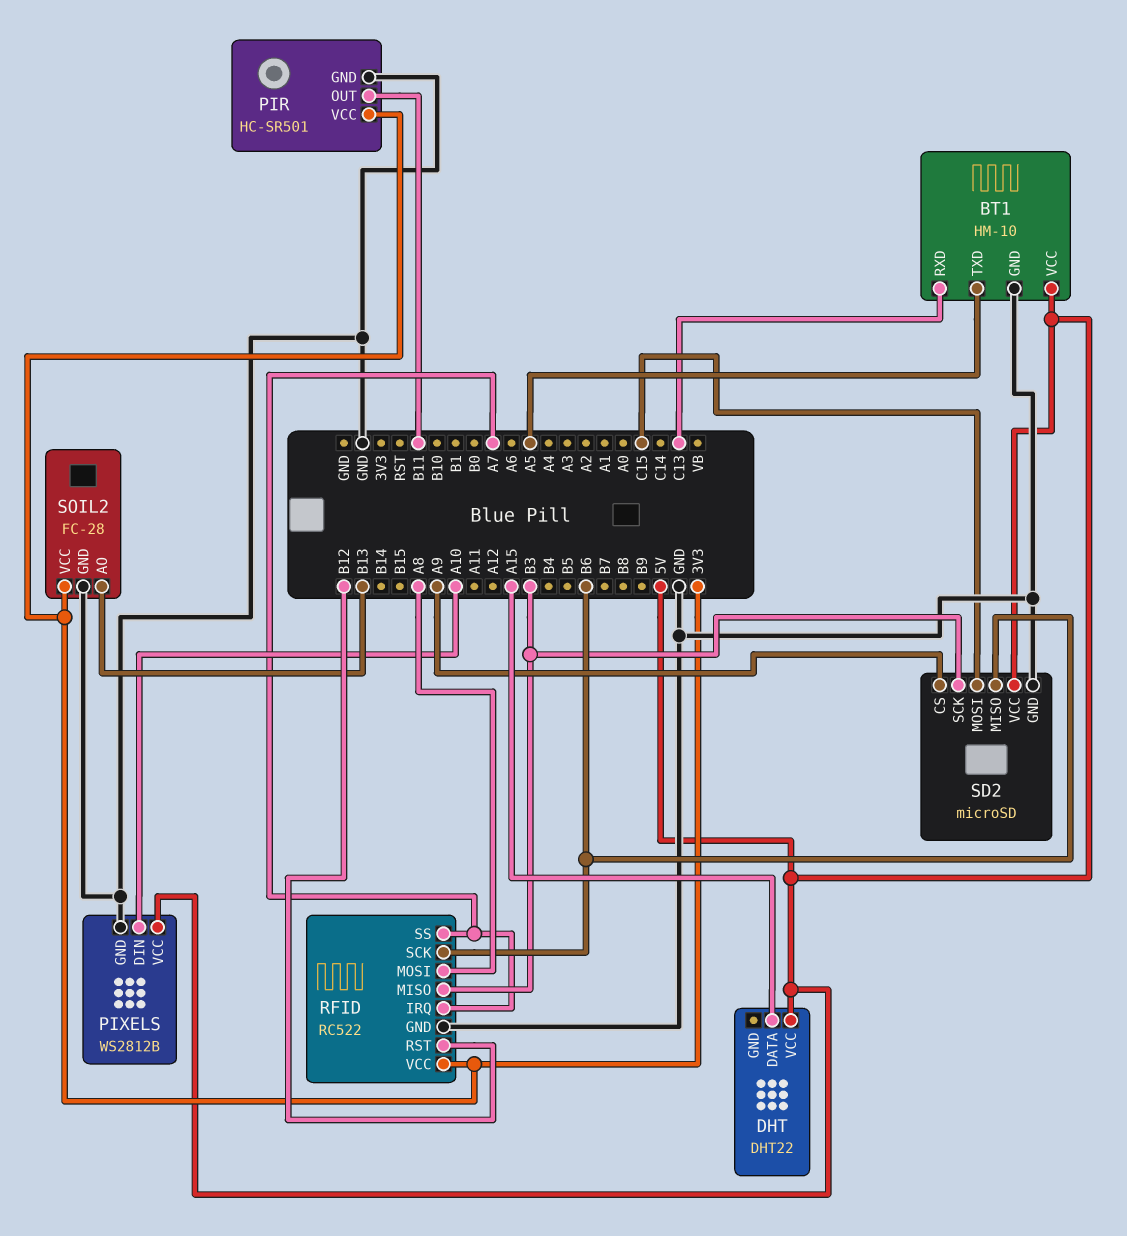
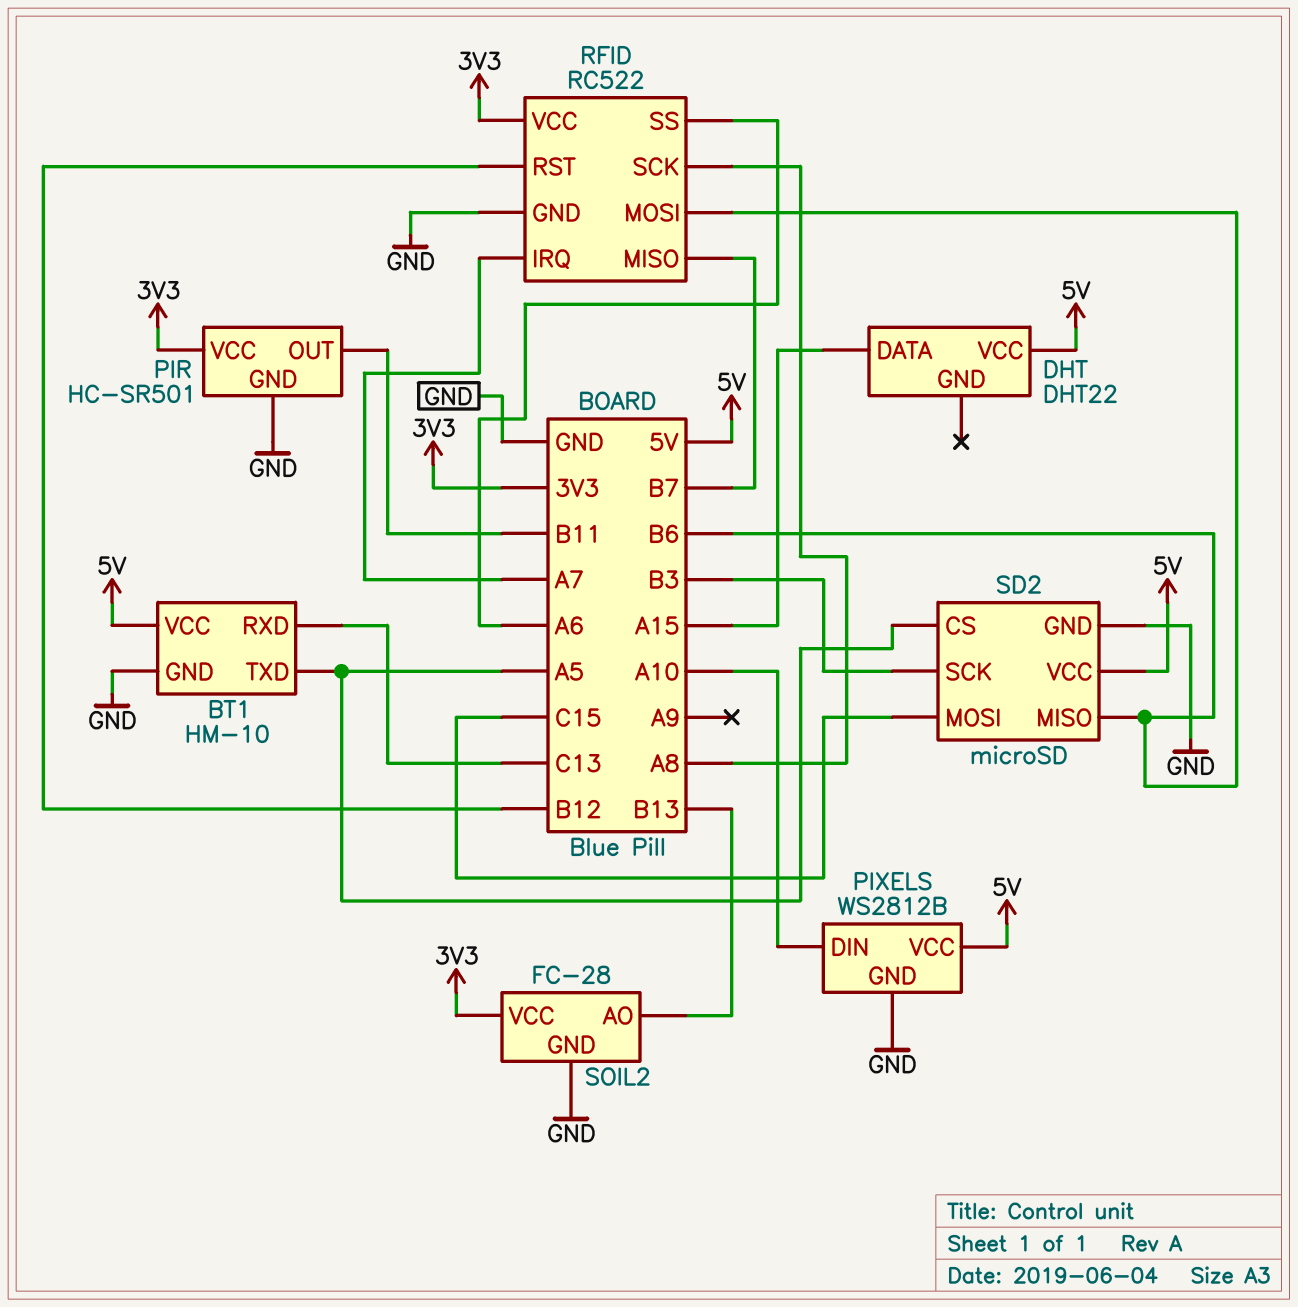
RFID pin MISO: B3 -> B7
RFID pin MOSI: A8 -> B6
RFID pin SCK: B6 -> A8
RFID pin SS: A7 -> A6
SD2 pin CS: A9 -> A5

